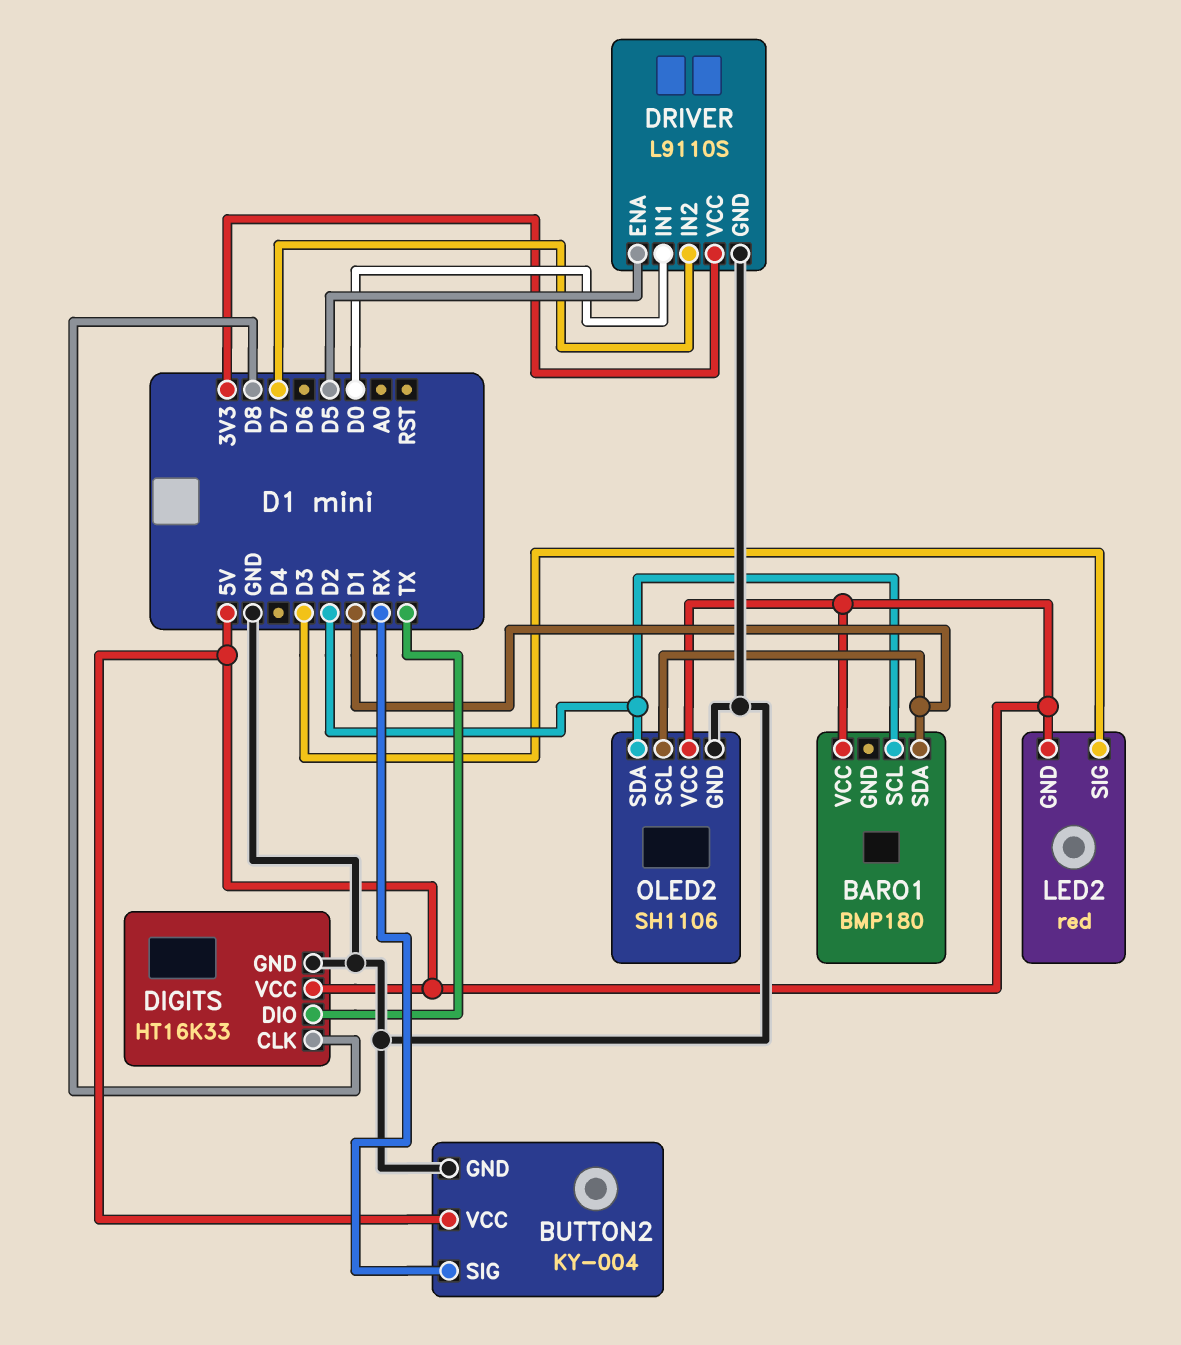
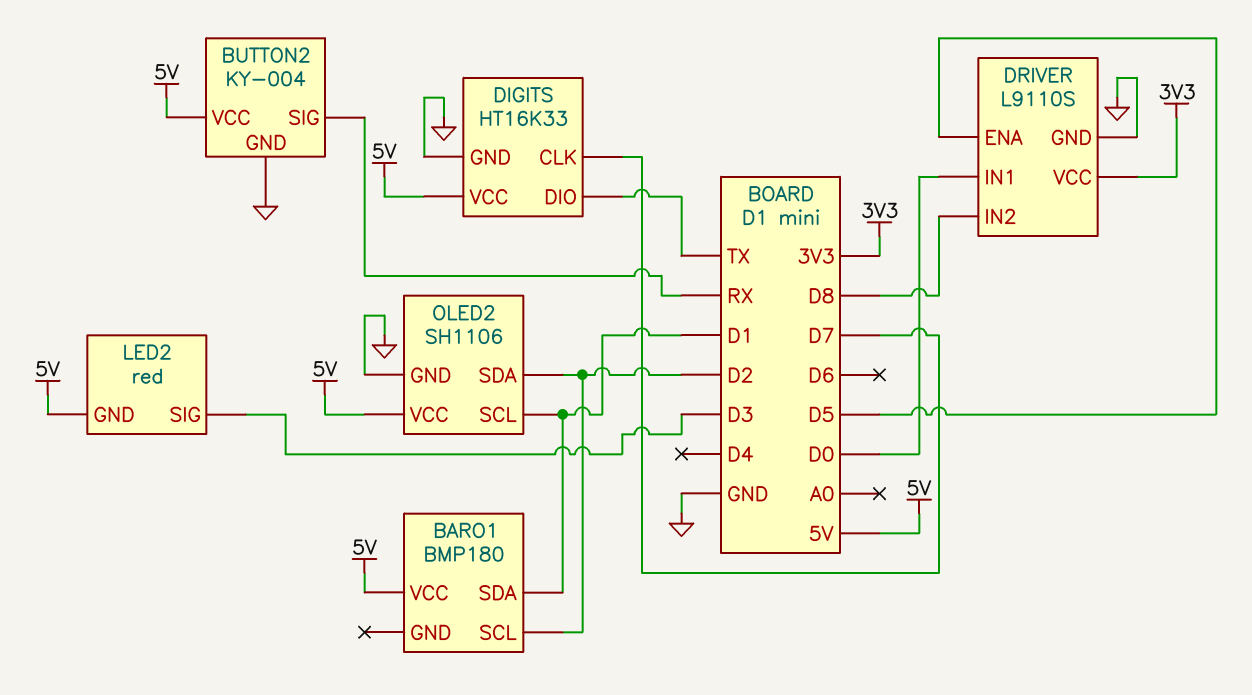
DIGITS pin CLK: D8 -> D7
DRIVER pin IN2: D7 -> D8

